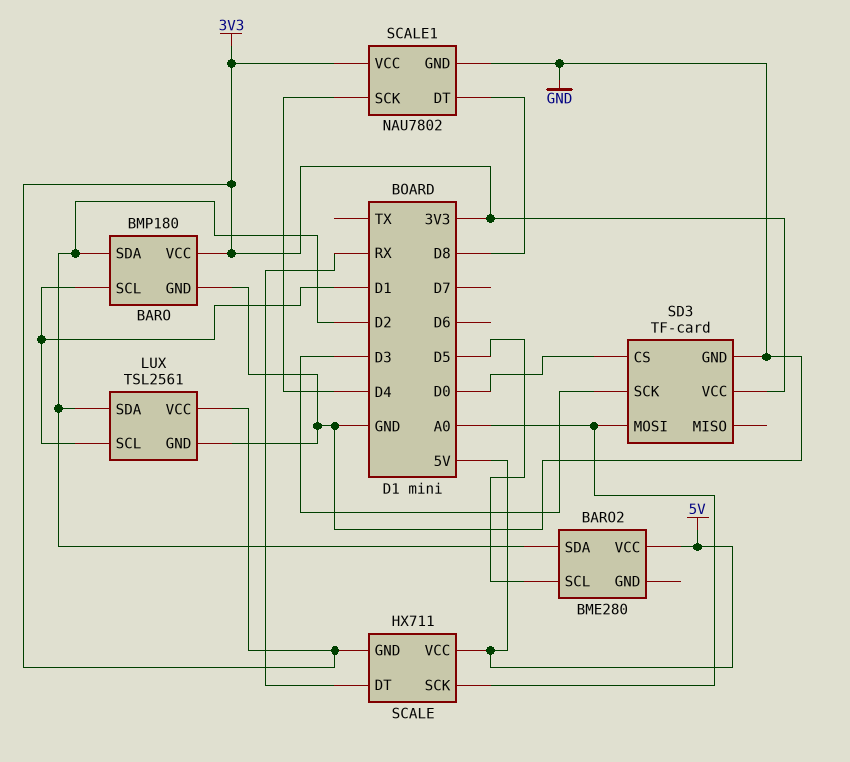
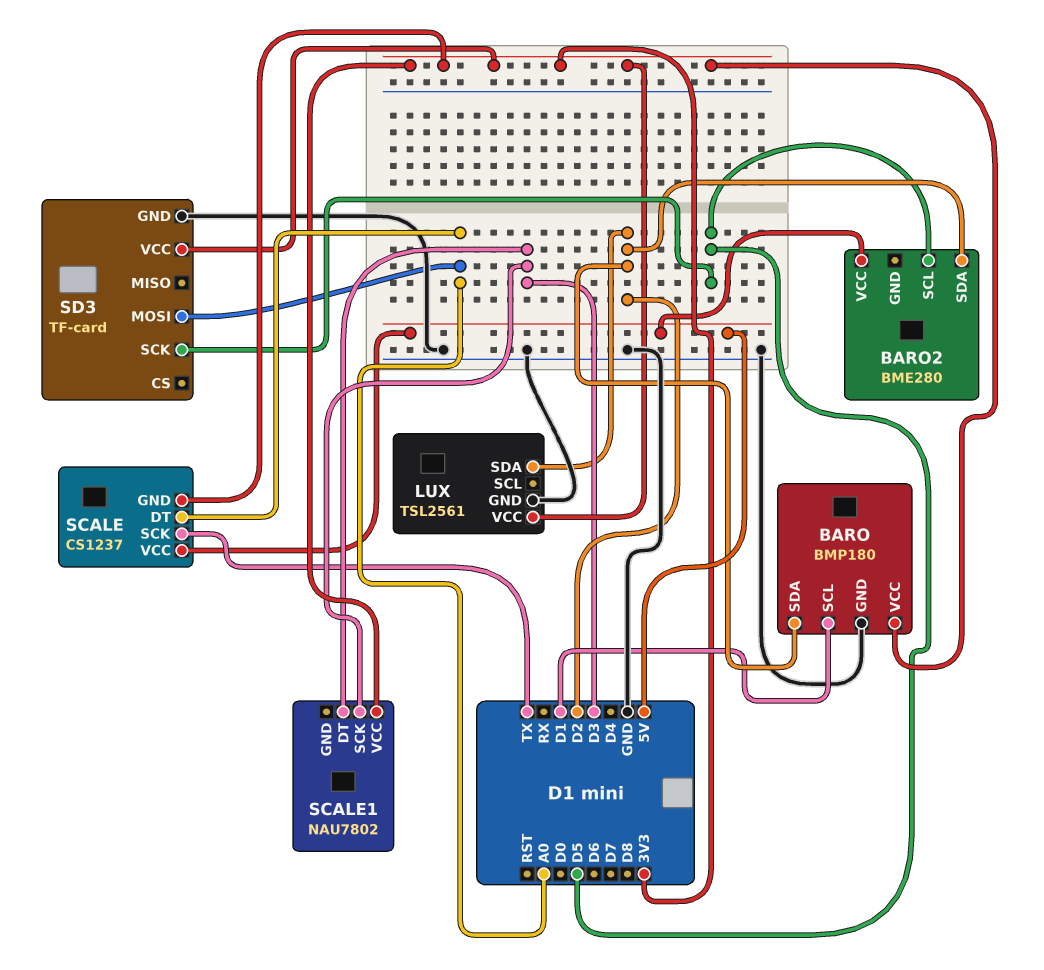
LUX pin SCL: D1 -> none
SCALE: HX711 -> CS1237
SCALE pin DT: RX -> A0
SCALE pin SCK: A0 -> TX
SCALE1 pin DT: D8 -> D3
SCALE1 pin GND: GND -> none
SCALE1 pin SCK: D4 -> D3
SD3 pin CS: D0 -> none
SD3 pin SCK: D3 -> D5

